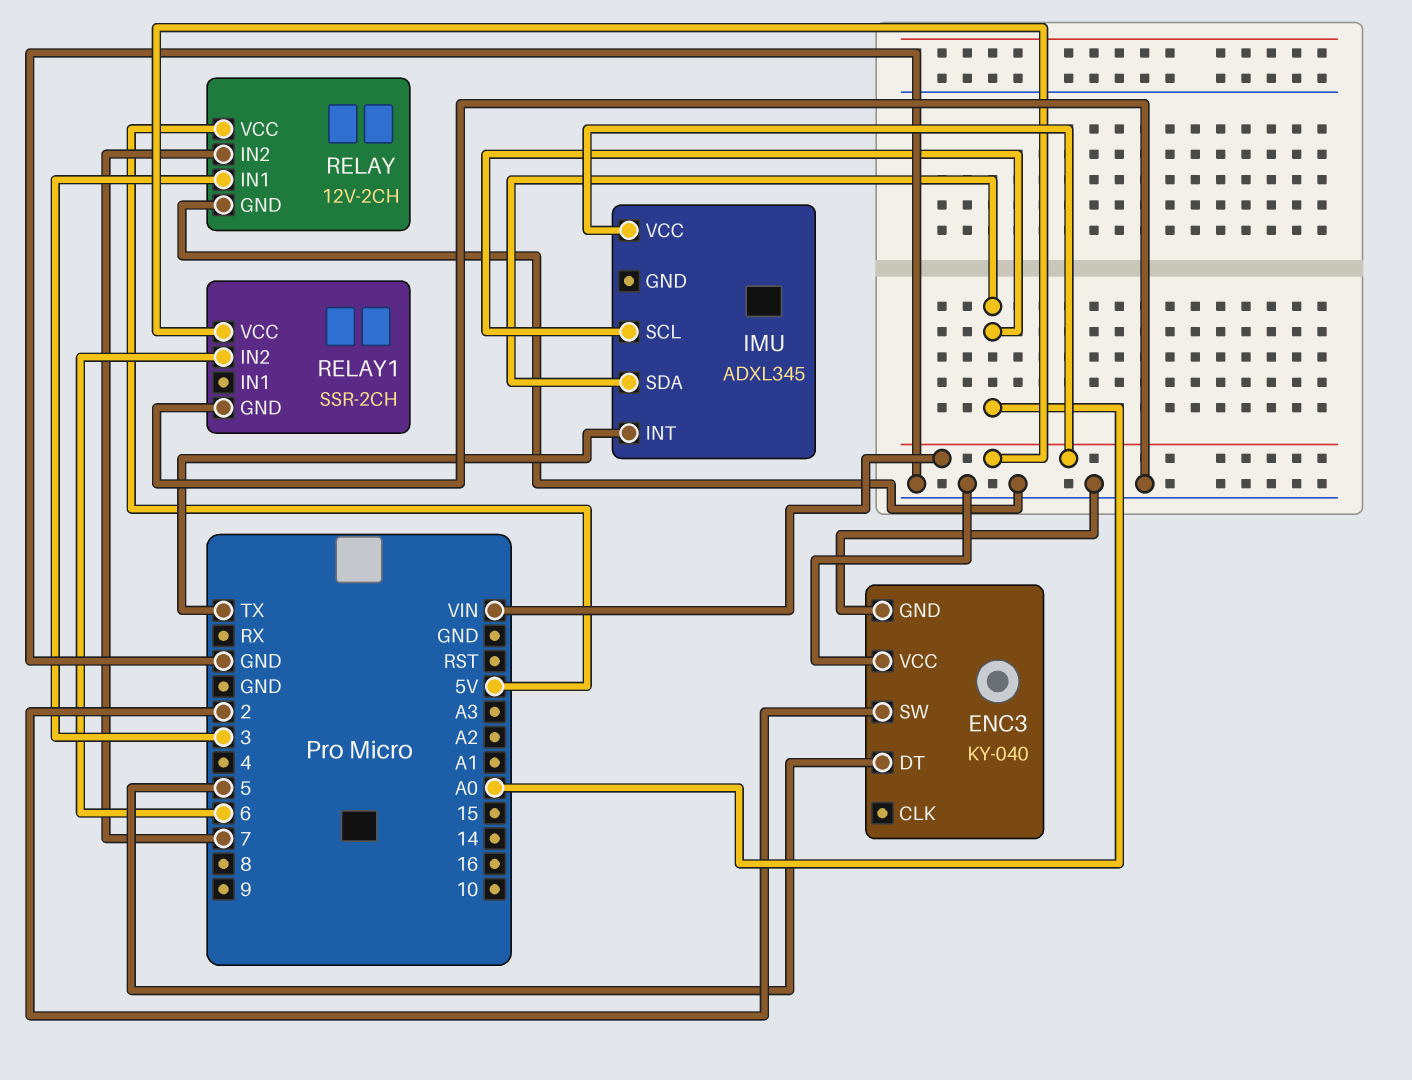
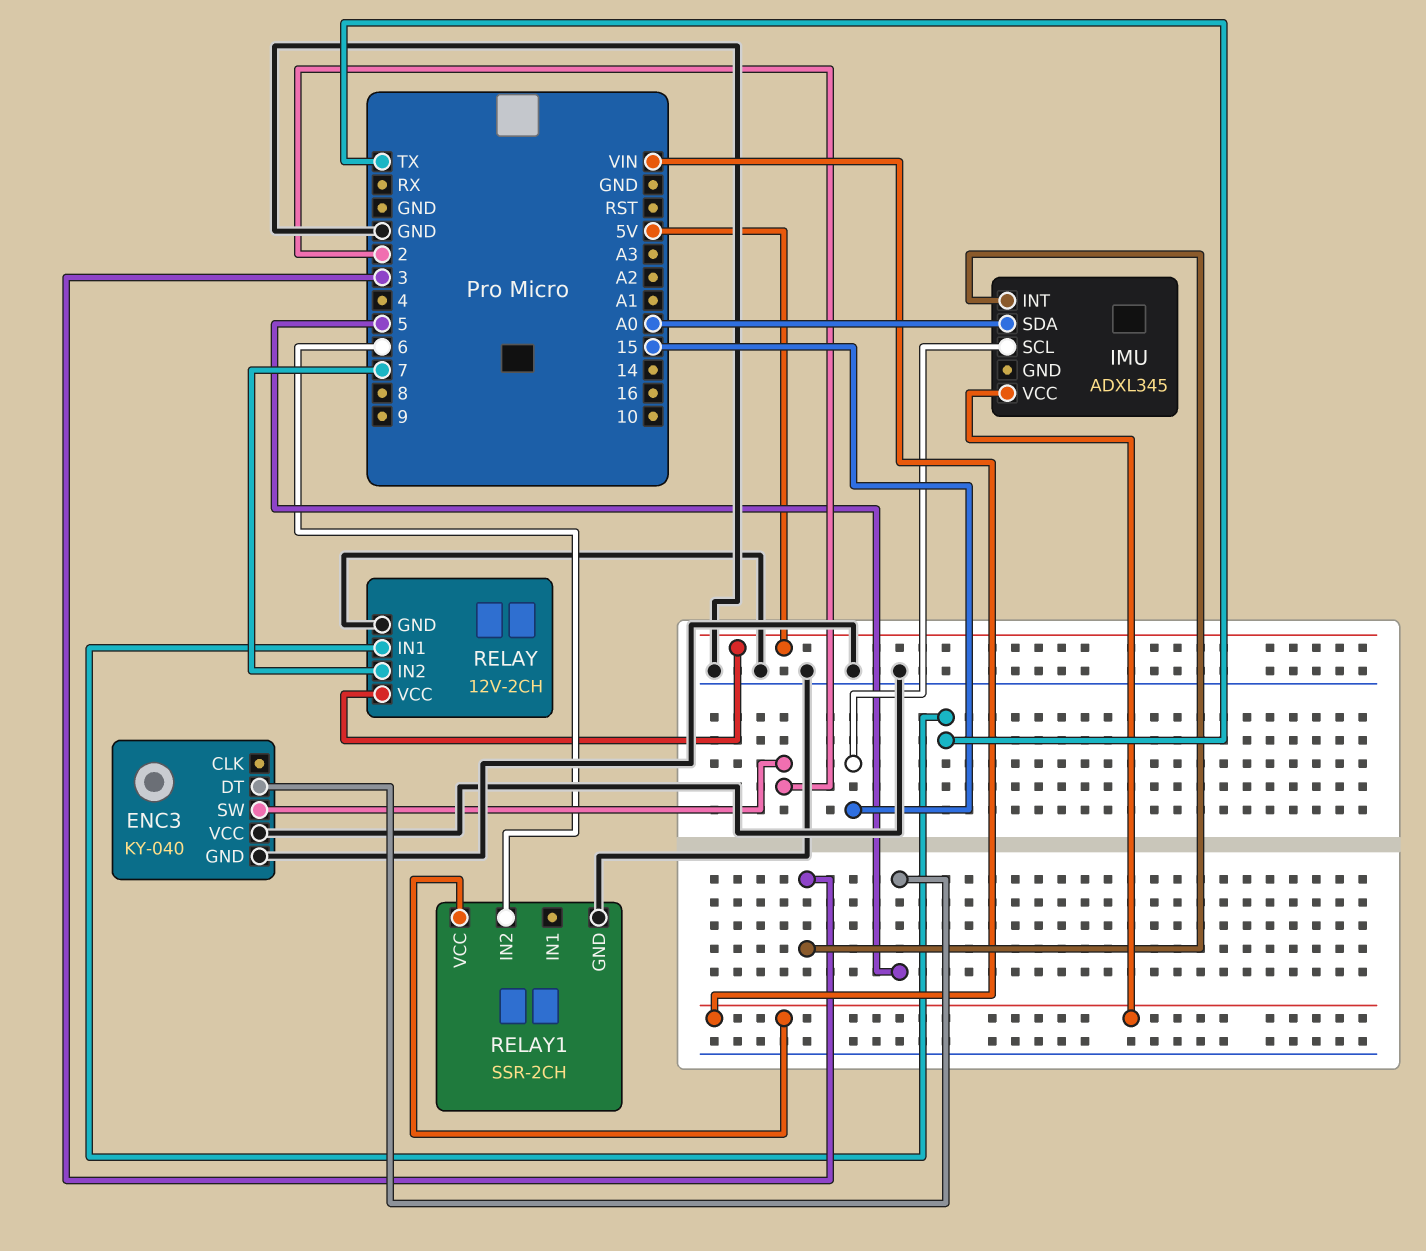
IMU pin INT: TX -> 3
IMU pin SCL: A0 -> 15
RELAY pin IN1: 3 -> TX

